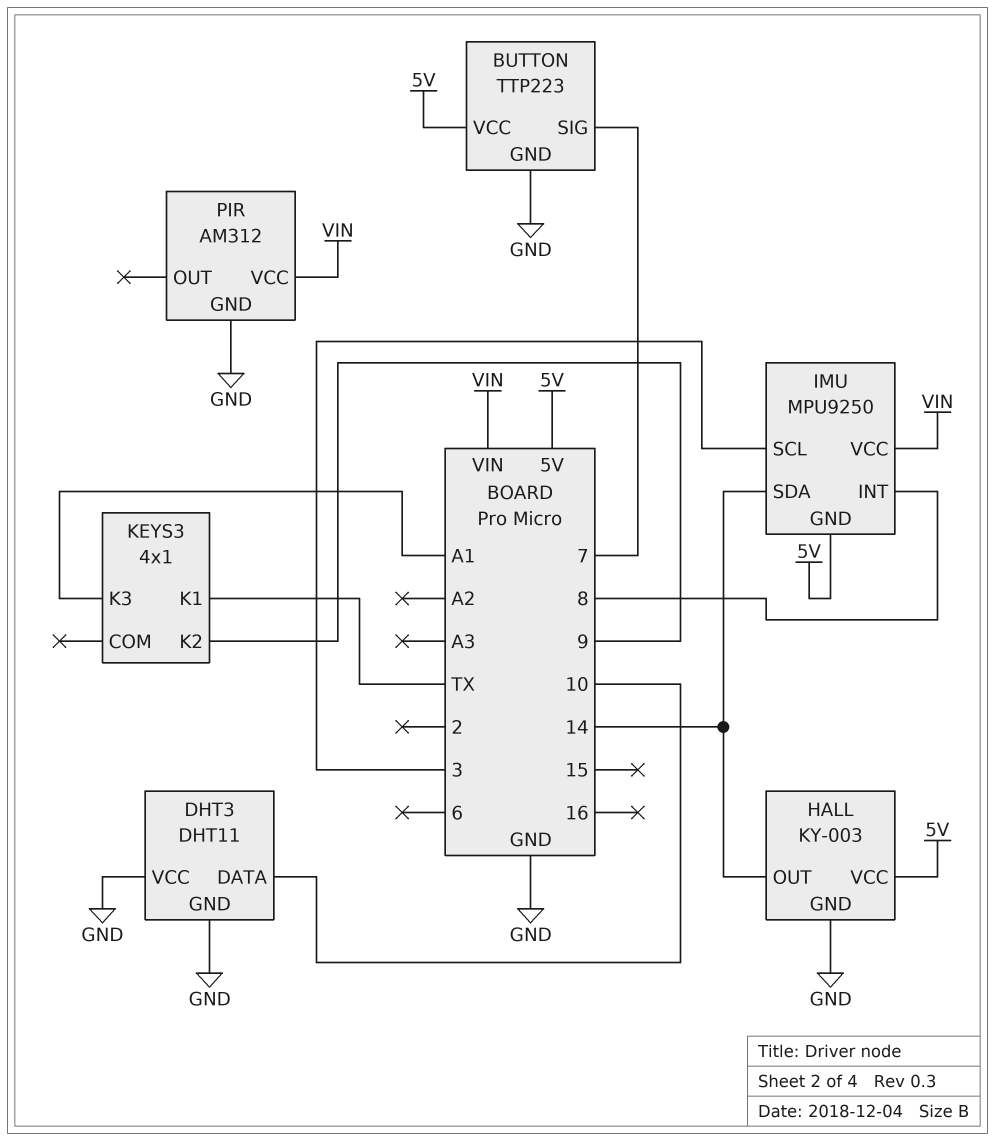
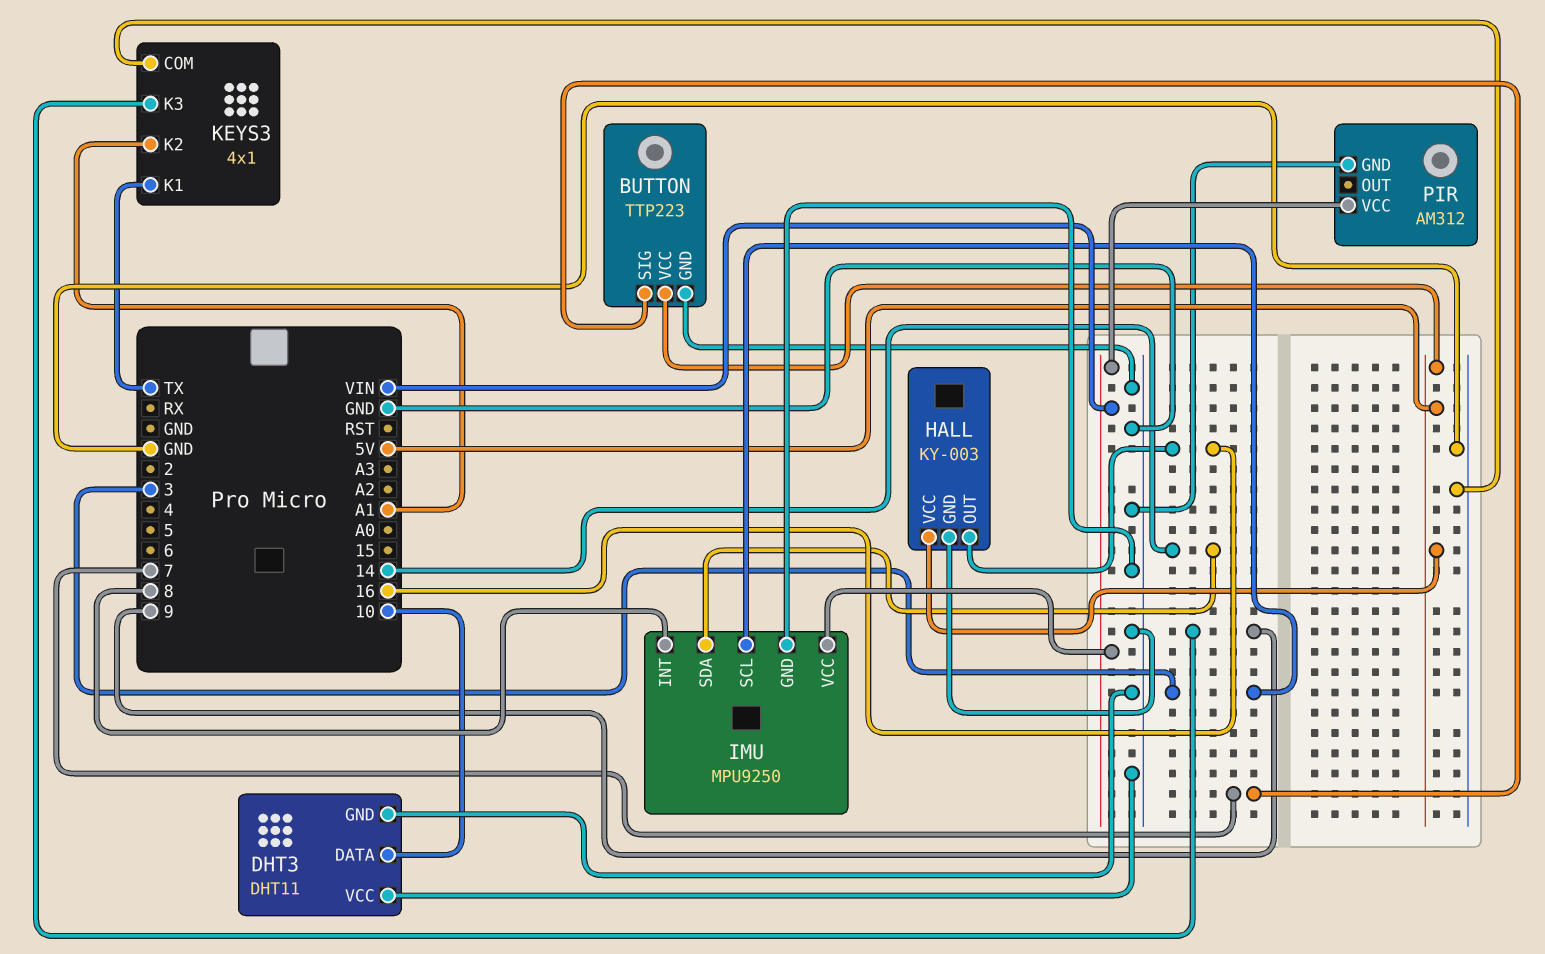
HALL pin OUT: 14 -> 16
IMU pin GND: 5V -> GND
KEYS3 pin COM: none -> GND
KEYS3 pin K2: 9 -> A1
KEYS3 pin K3: A1 -> 9

